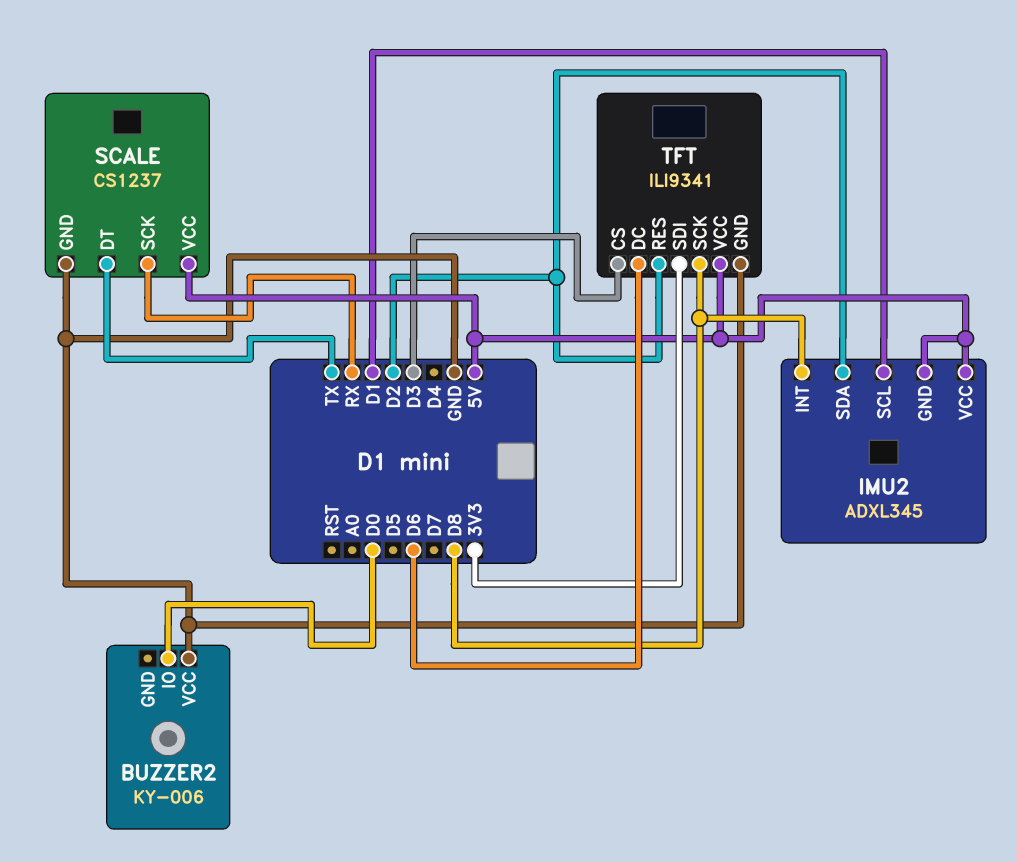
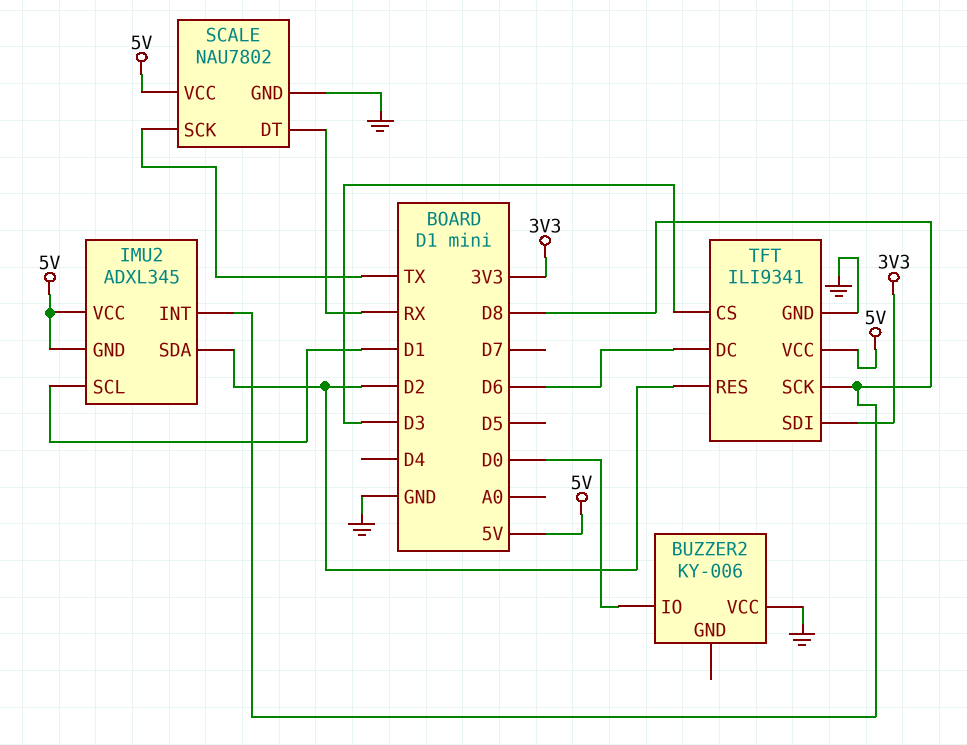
SCALE: CS1237 -> NAU7802
SCALE pin DT: TX -> RX
SCALE pin SCK: RX -> TX

